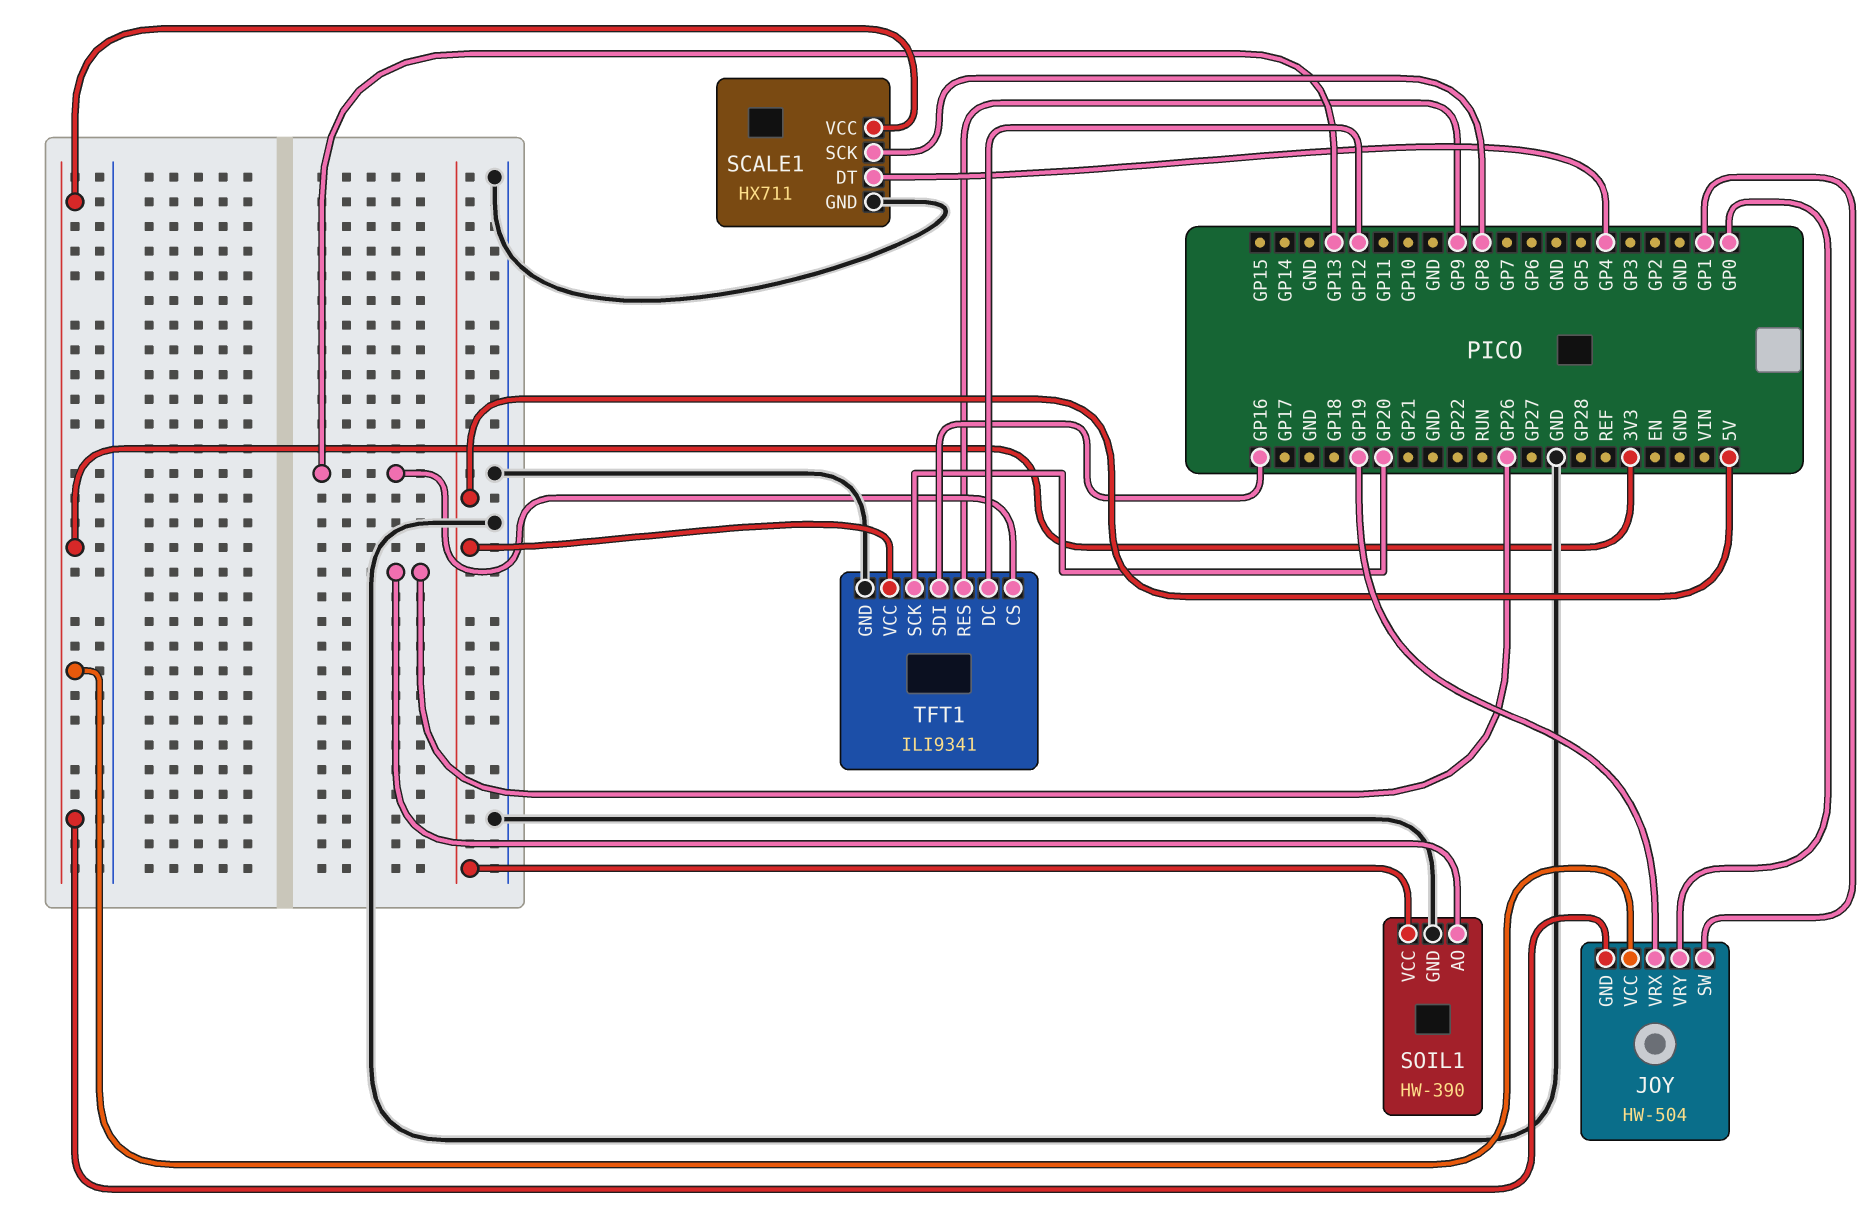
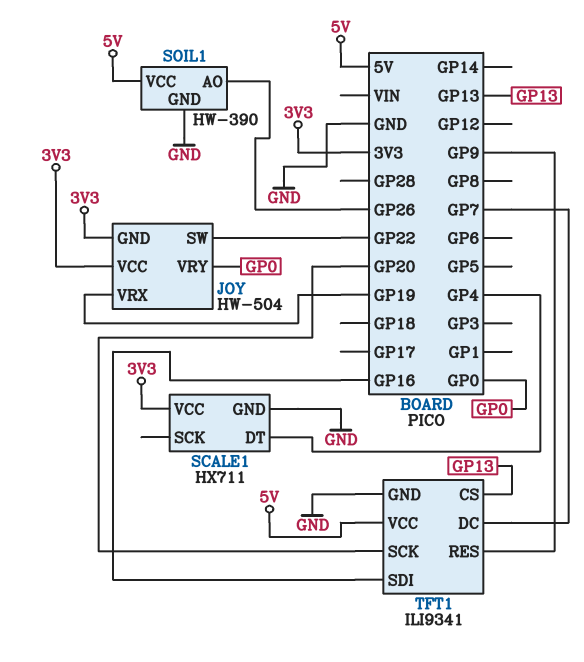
JOY pin SW: GP1 -> GP22
SCALE1 pin SCK: GP8 -> none
TFT1 pin DC: GP12 -> GP7

